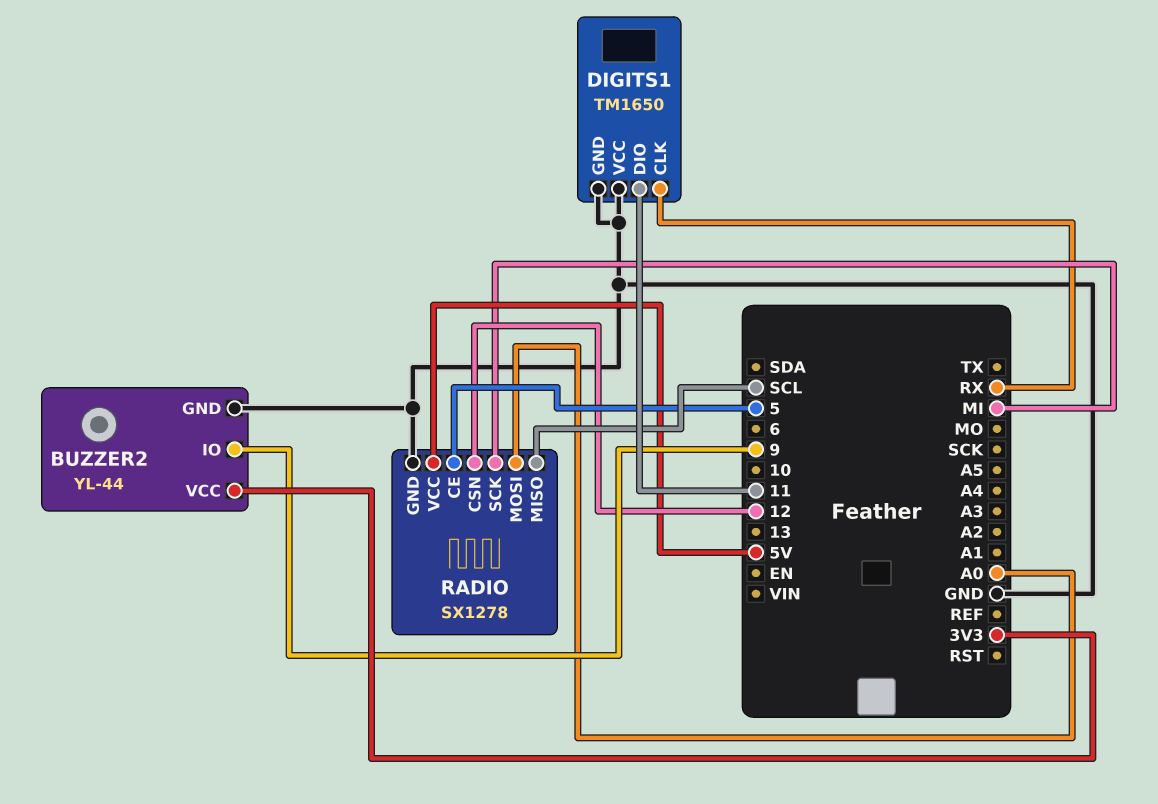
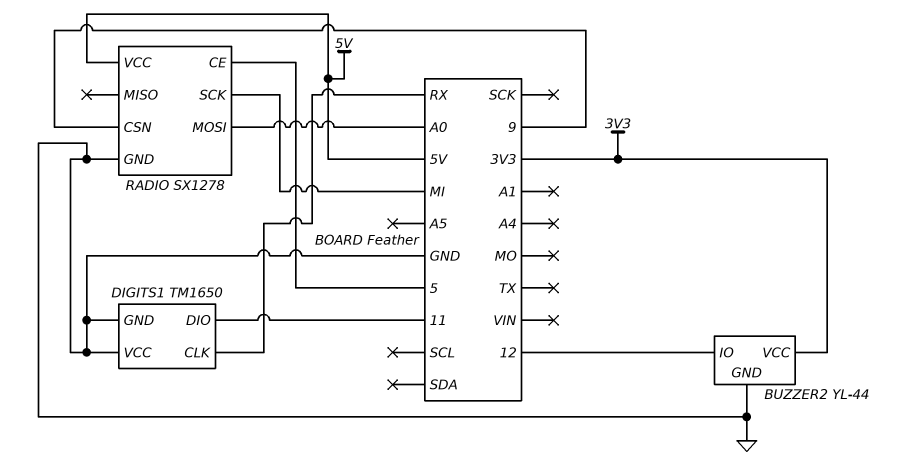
BUZZER2 pin IO: 9 -> 12
RADIO pin CSN: 12 -> 9
RADIO pin MISO: SCL -> none

